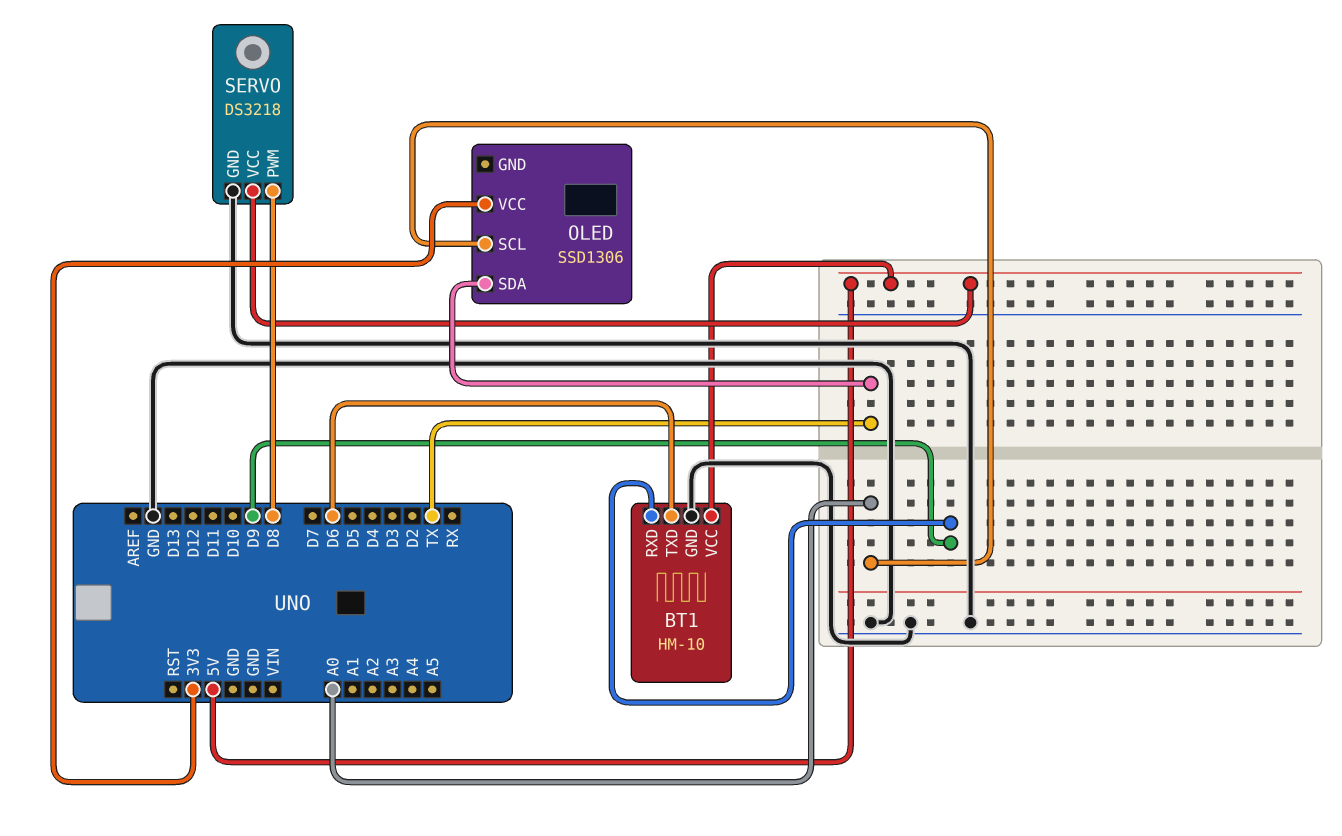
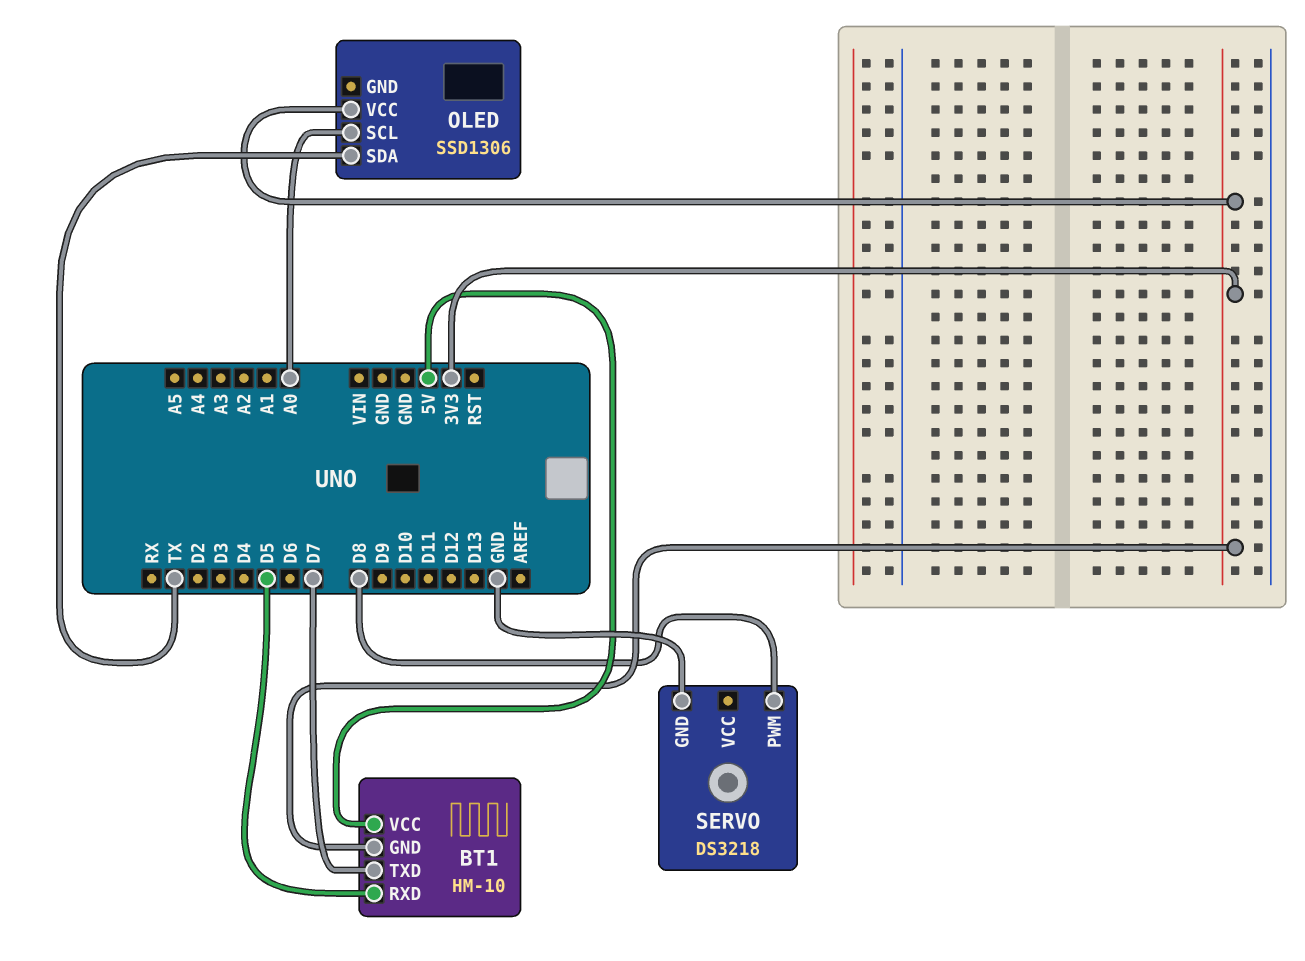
BT1 pin GND: GND -> 3V3
BT1 pin RXD: D9 -> D5
BT1 pin TXD: D6 -> D7
SERVO pin VCC: 5V -> none

